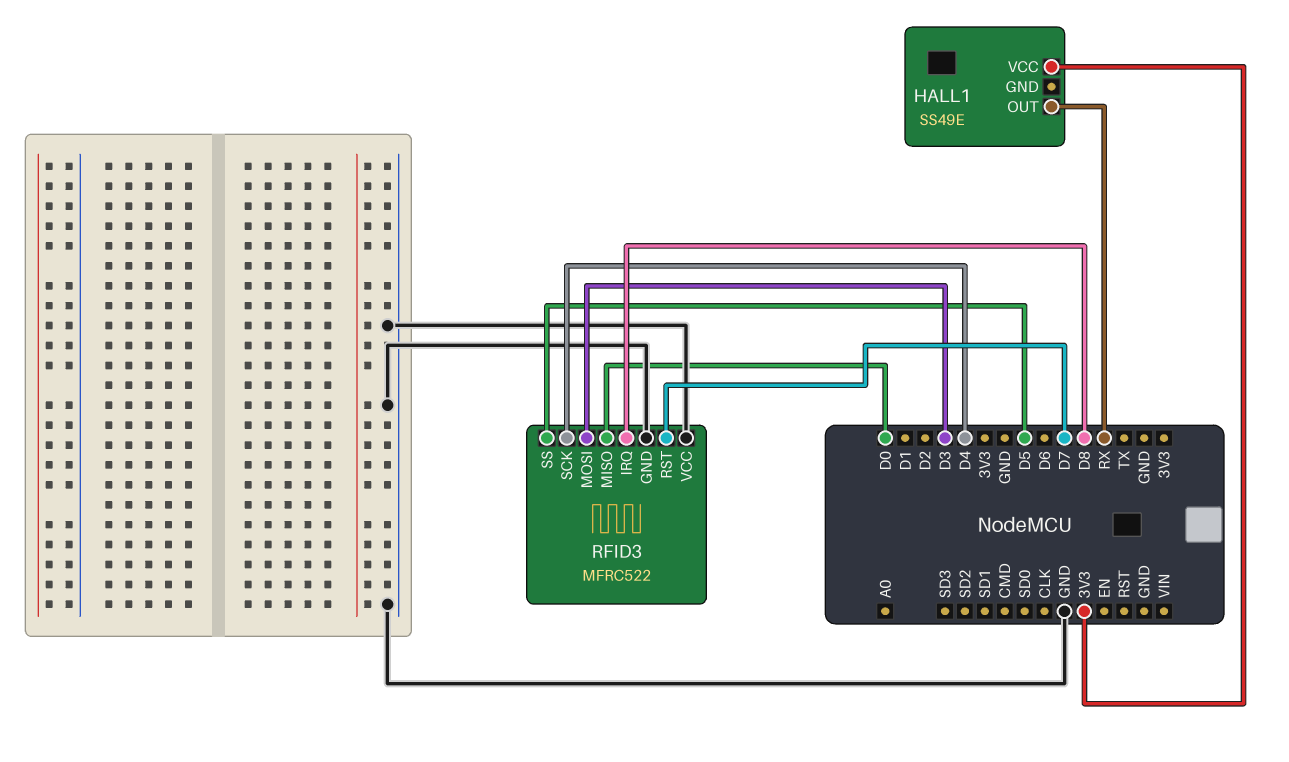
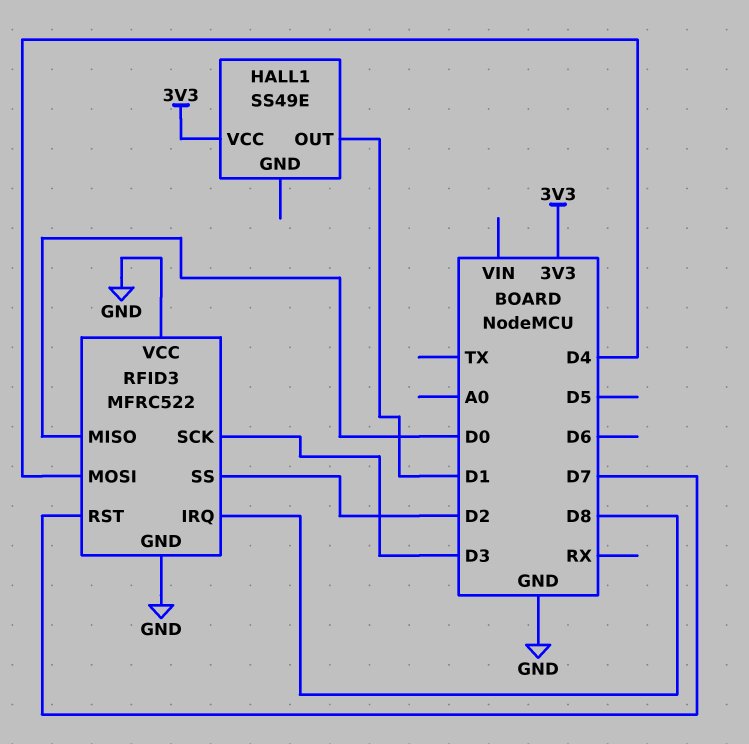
HALL1 pin OUT: RX -> D1
RFID3 pin MOSI: D3 -> D4
RFID3 pin SCK: D4 -> D3
RFID3 pin SS: D5 -> D2

